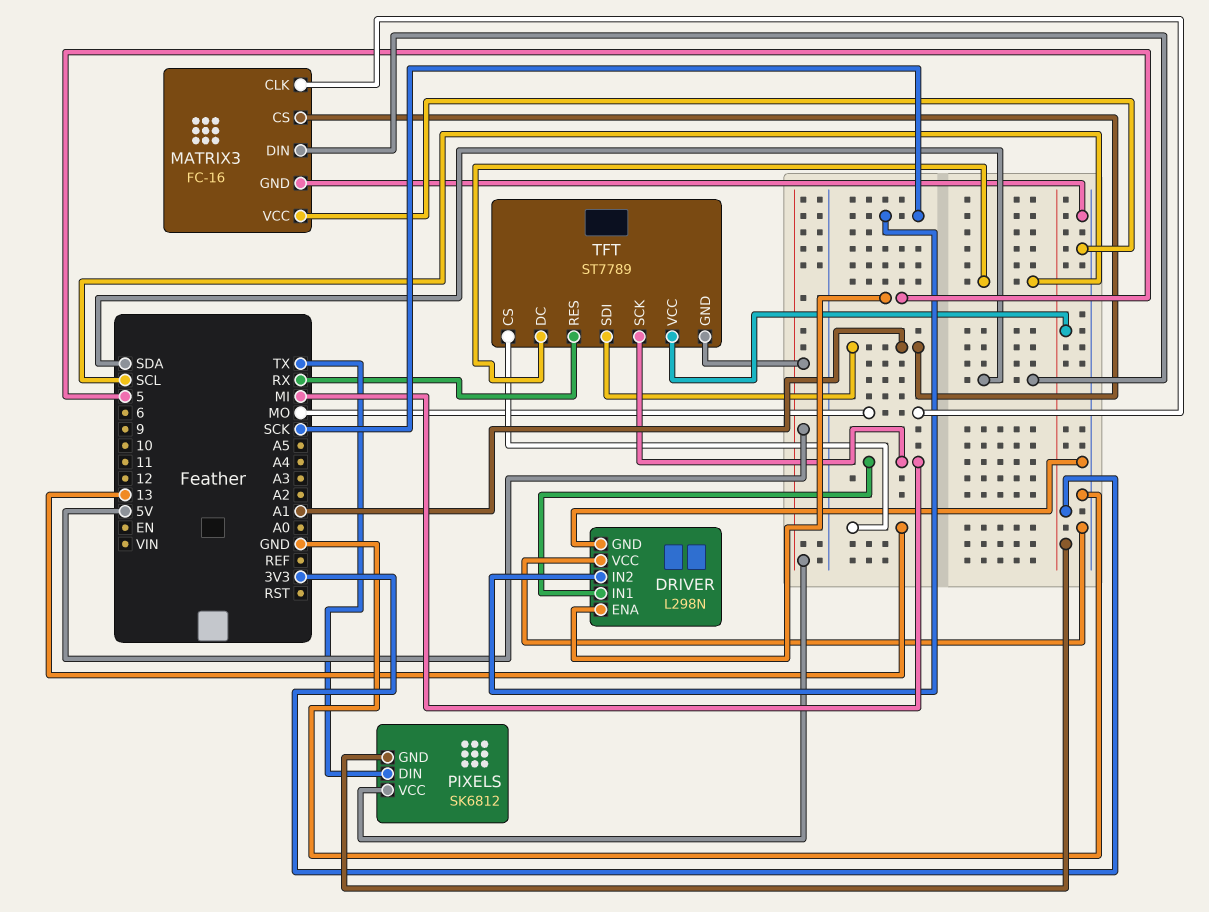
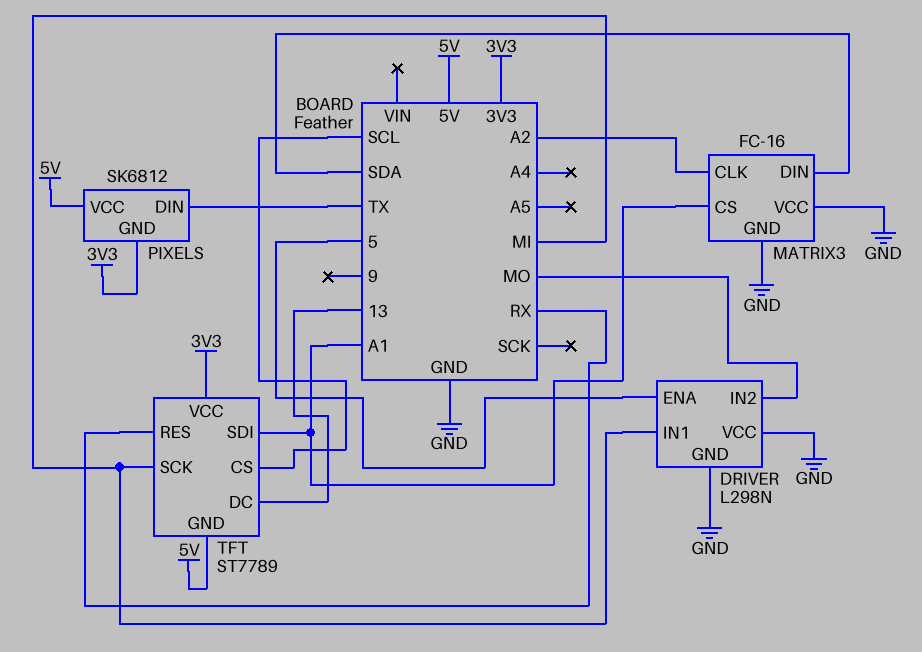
DRIVER pin IN2: SCK -> MO
MATRIX3 pin CLK: MO -> A2
TFT pin CS: 13 -> SCL
TFT pin DC: SCL -> 13

